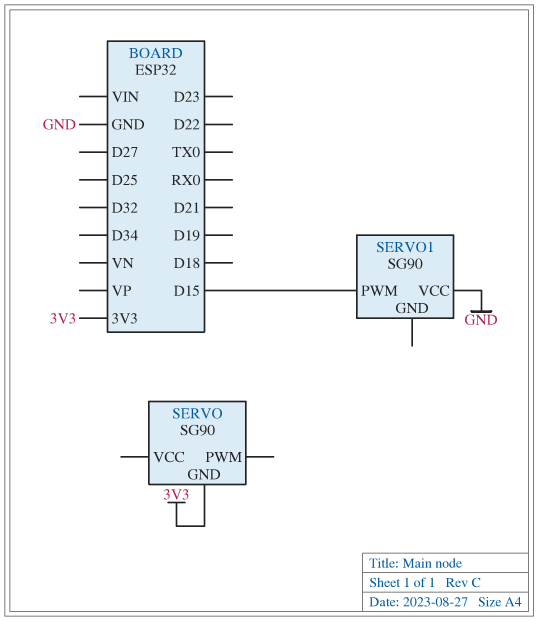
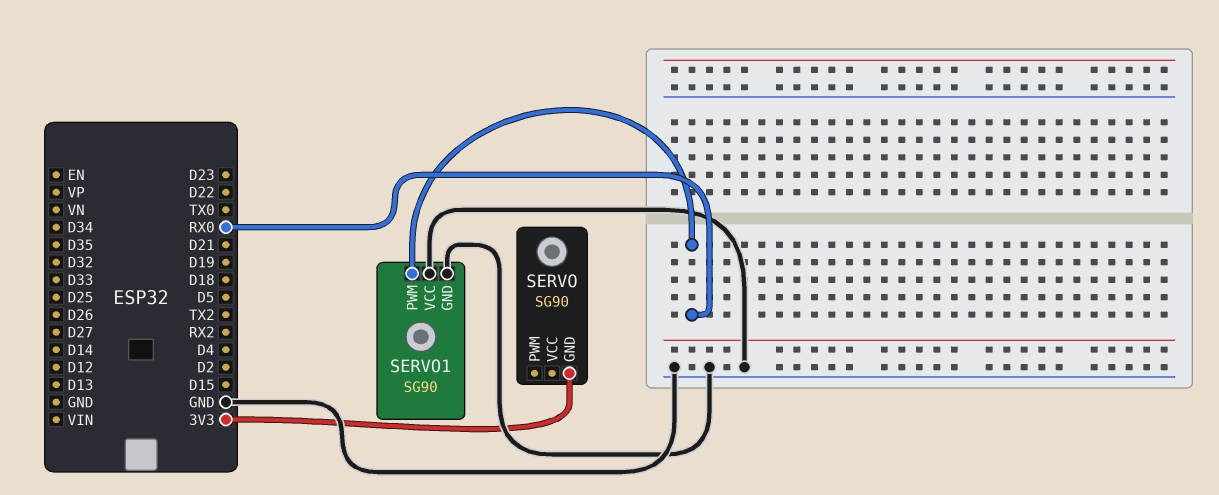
SERVO1 pin GND: none -> GND
SERVO1 pin PWM: D15 -> RX0

